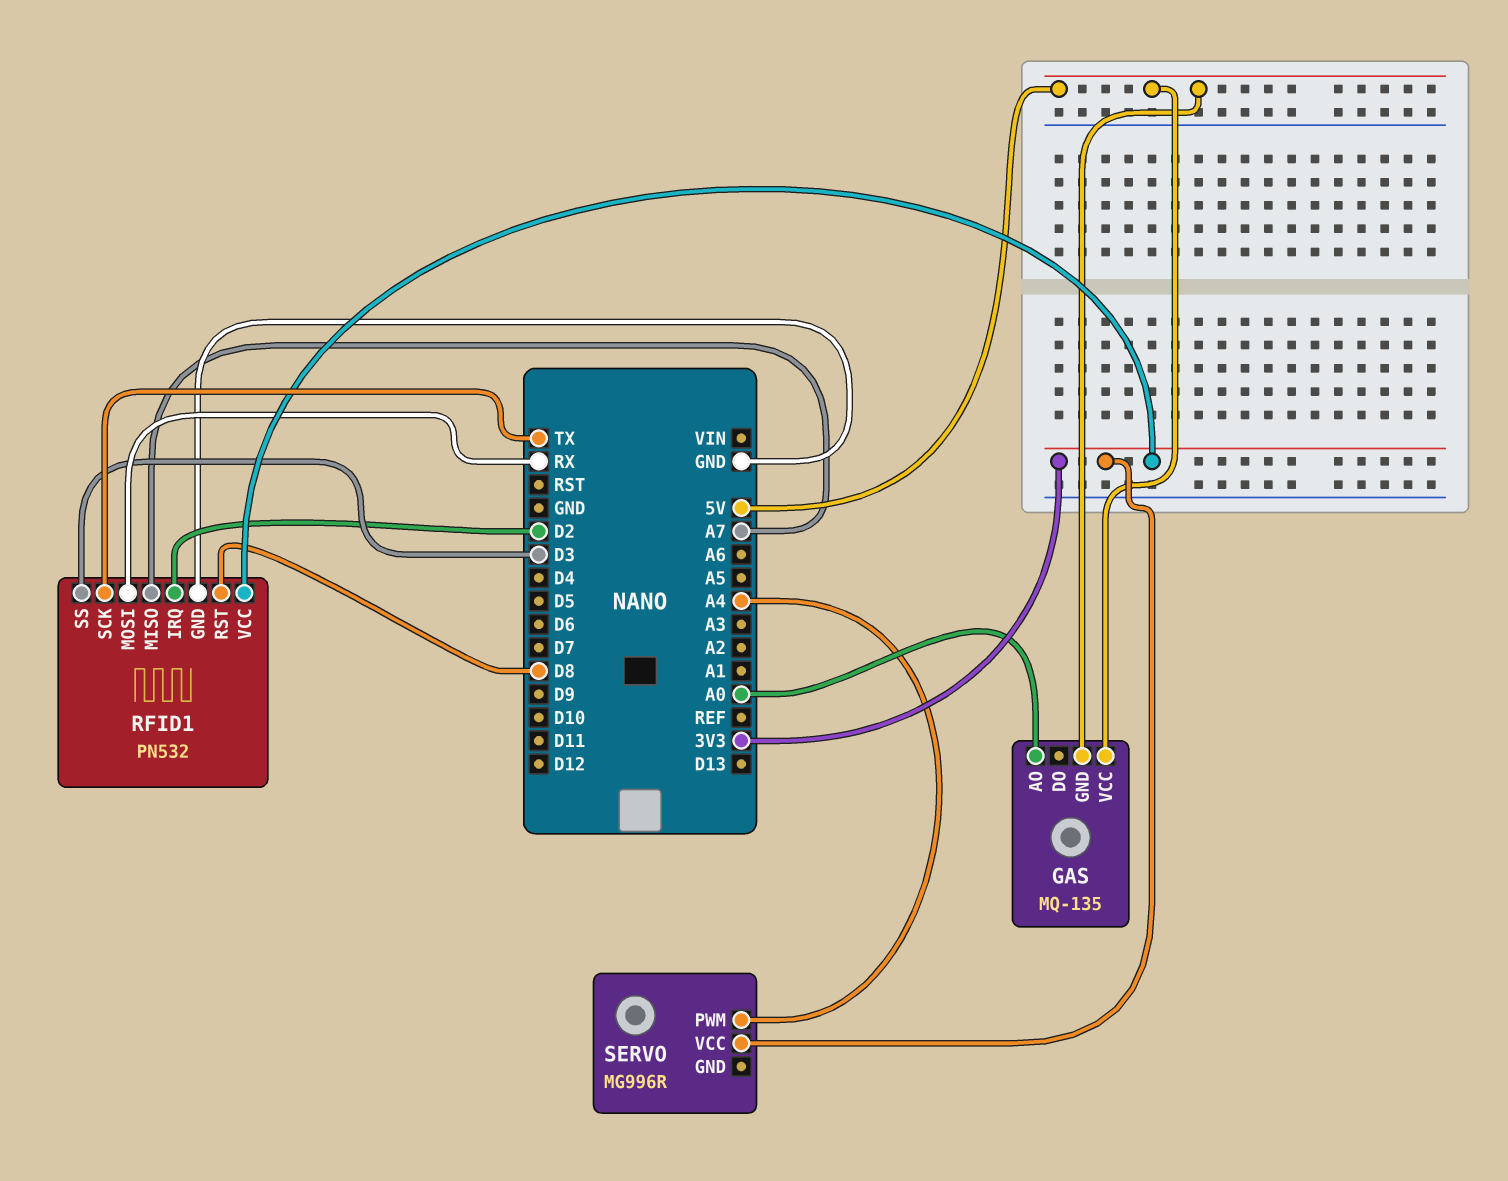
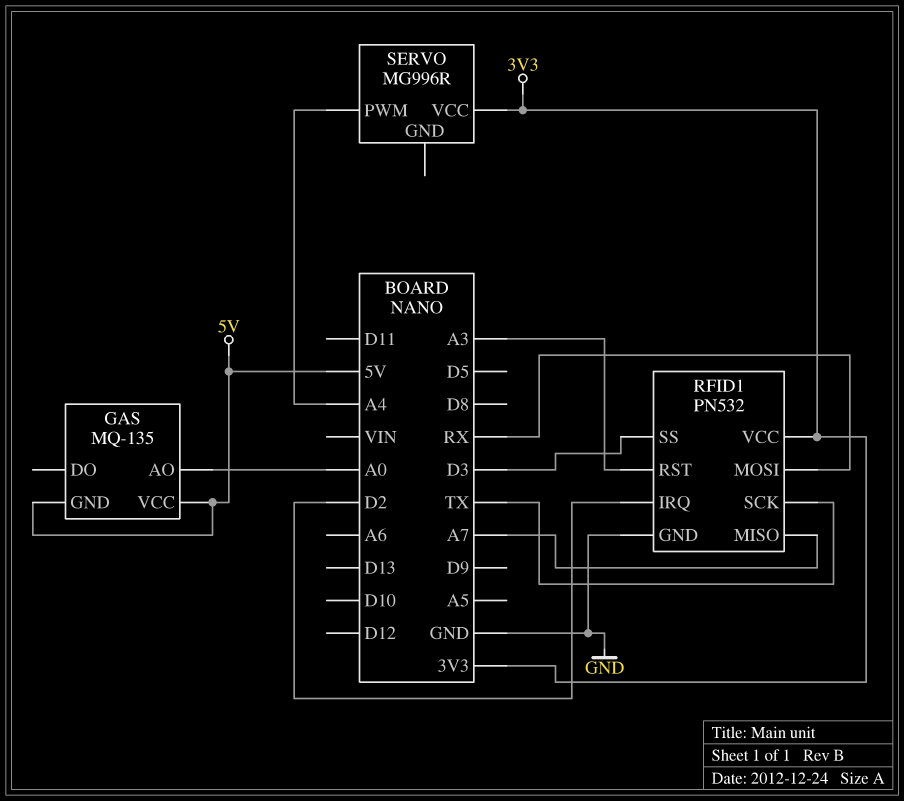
RFID1 pin RST: D8 -> A3

